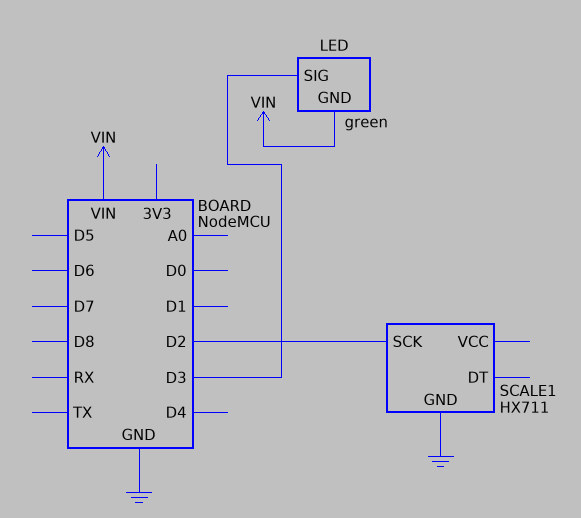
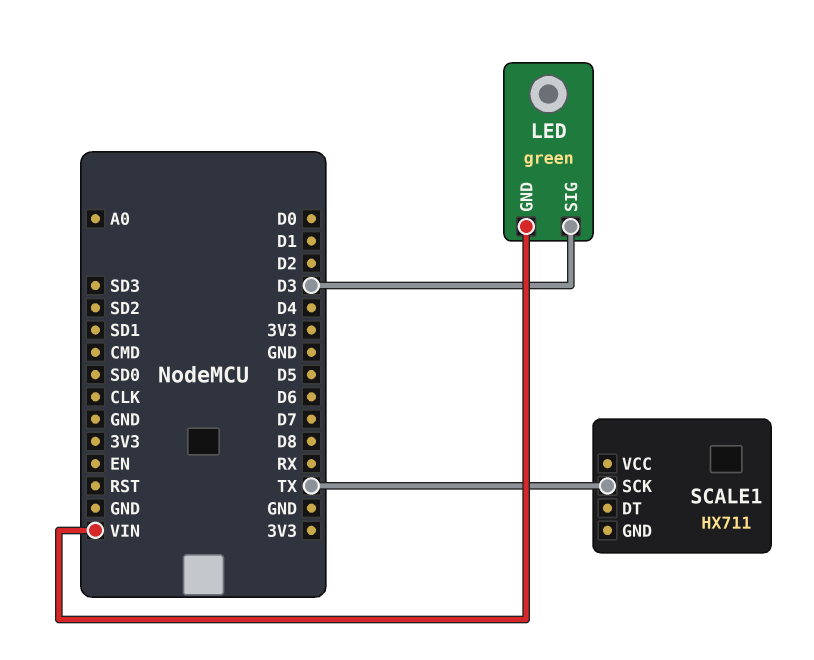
SCALE1 pin GND: GND -> none
SCALE1 pin SCK: D2 -> TX

